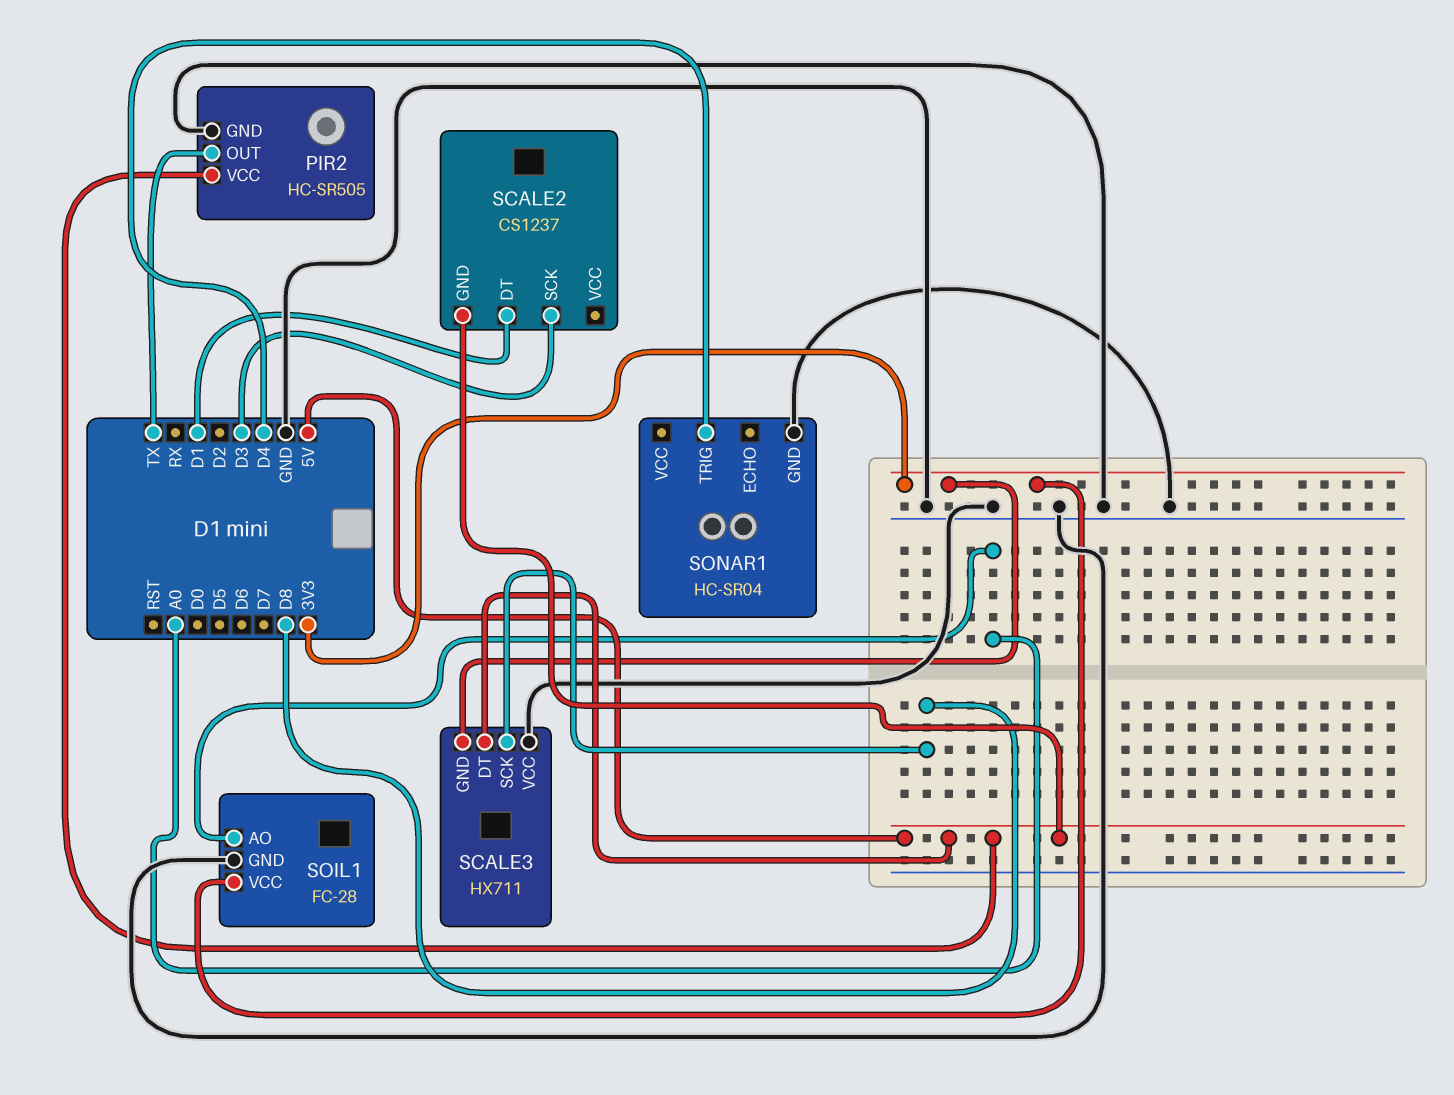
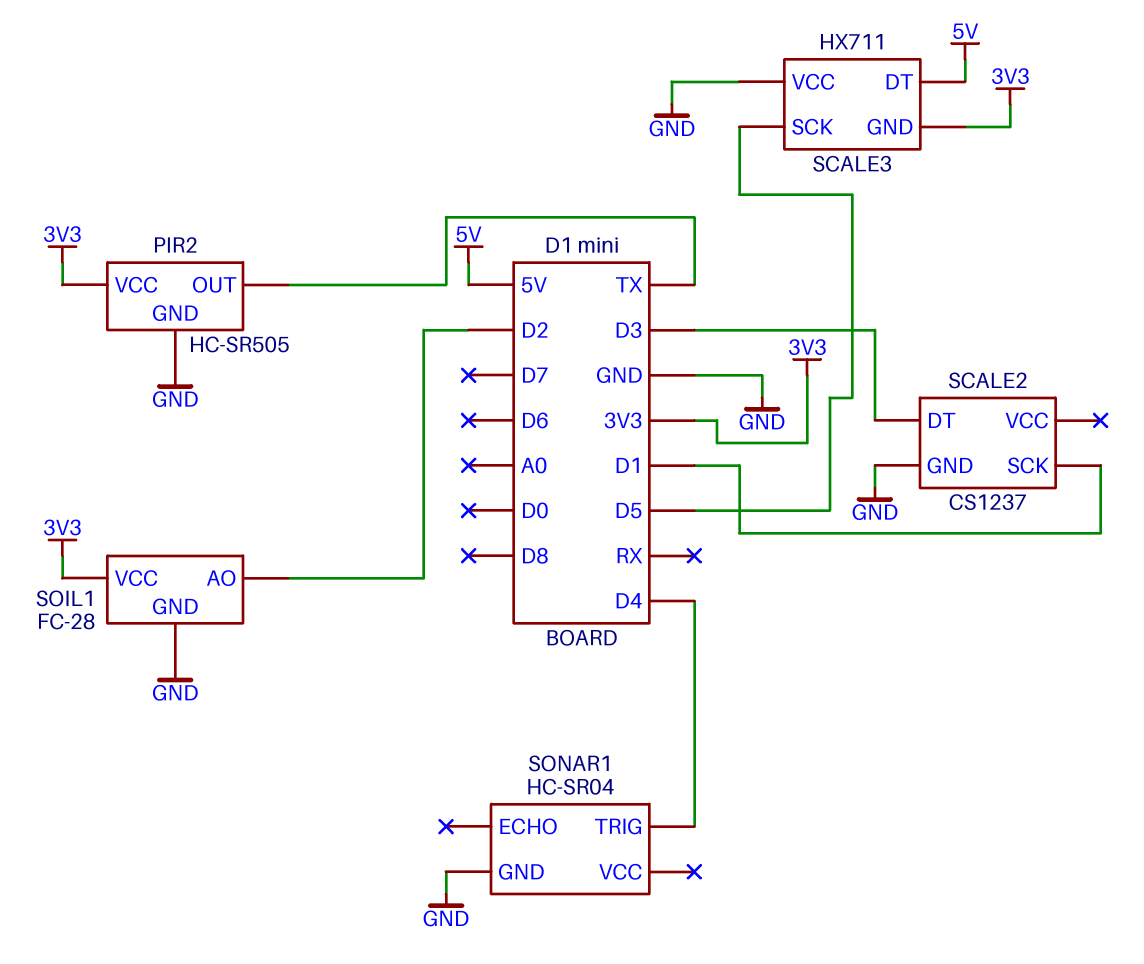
PIR2 pin VCC: 5V -> 3V3
SCALE2 pin DT: D1 -> D3
SCALE2 pin GND: 5V -> GND
SCALE2 pin SCK: D3 -> D1
SCALE3 pin SCK: D8 -> D5
SOIL1 pin AO: A0 -> D2

